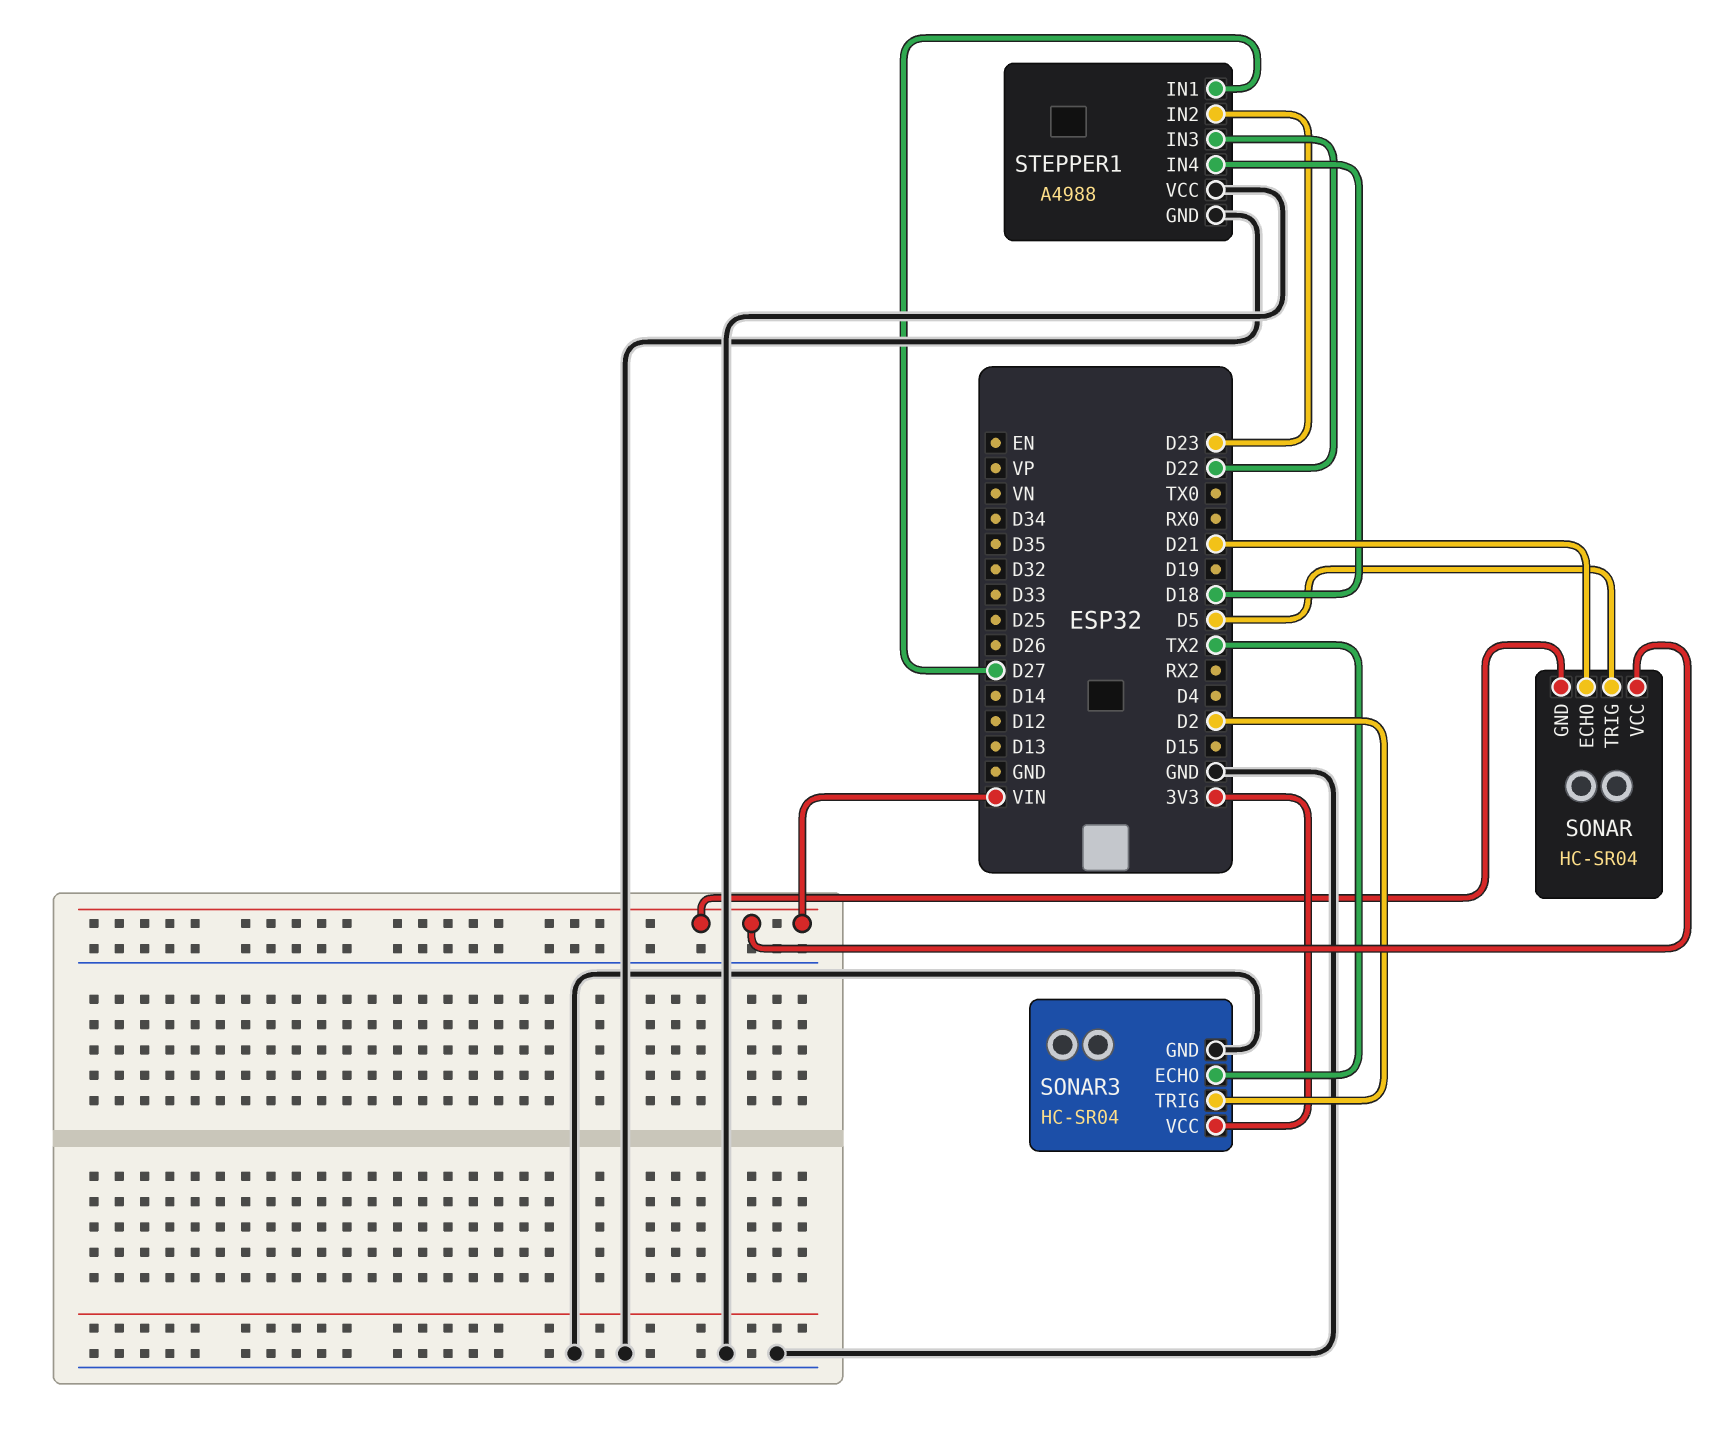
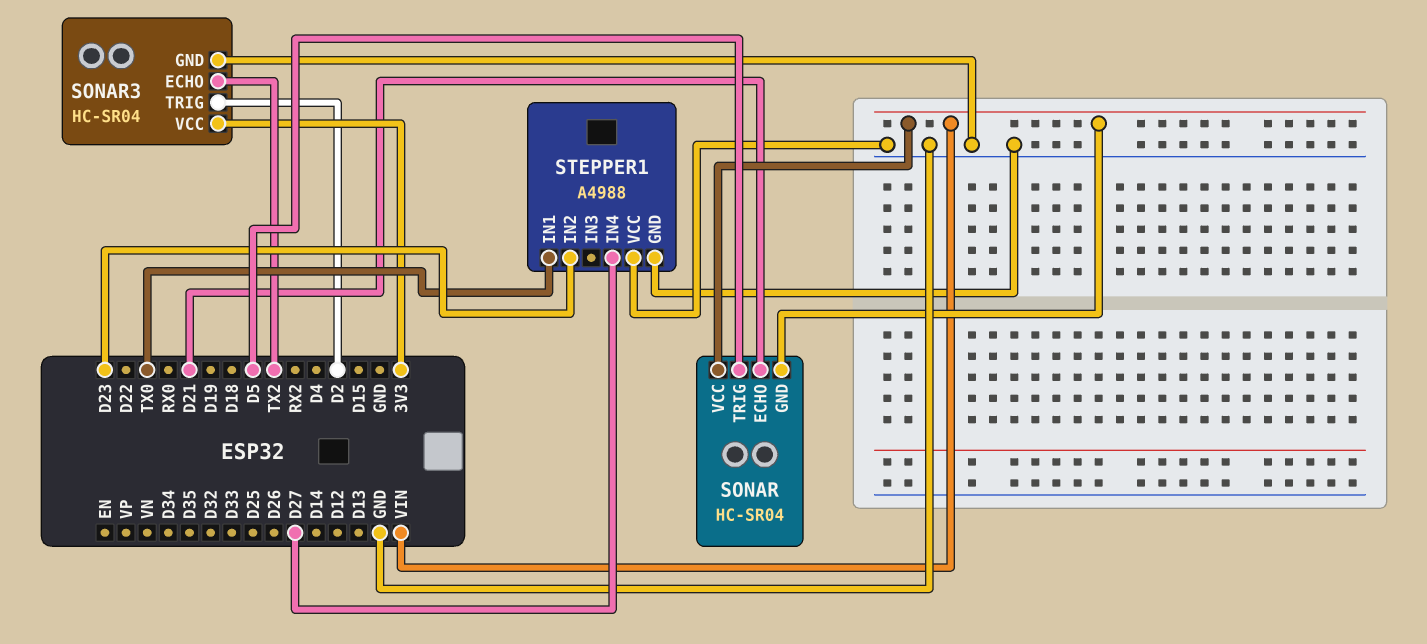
STEPPER1 pin IN1: D27 -> TX0
STEPPER1 pin IN3: D22 -> none
STEPPER1 pin IN4: D18 -> D27

